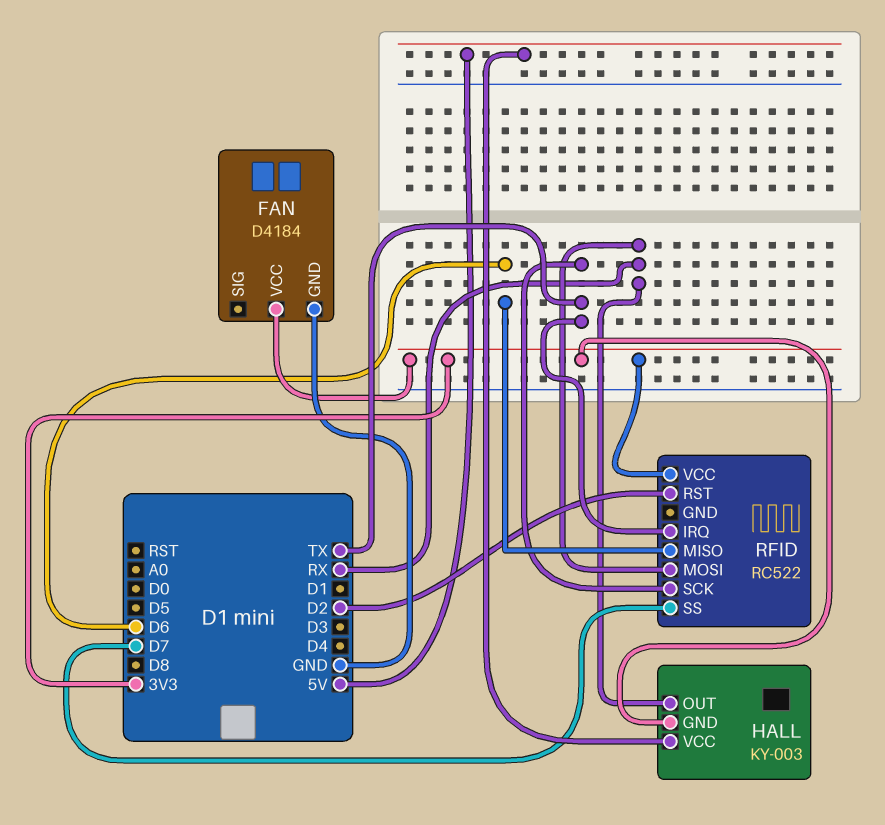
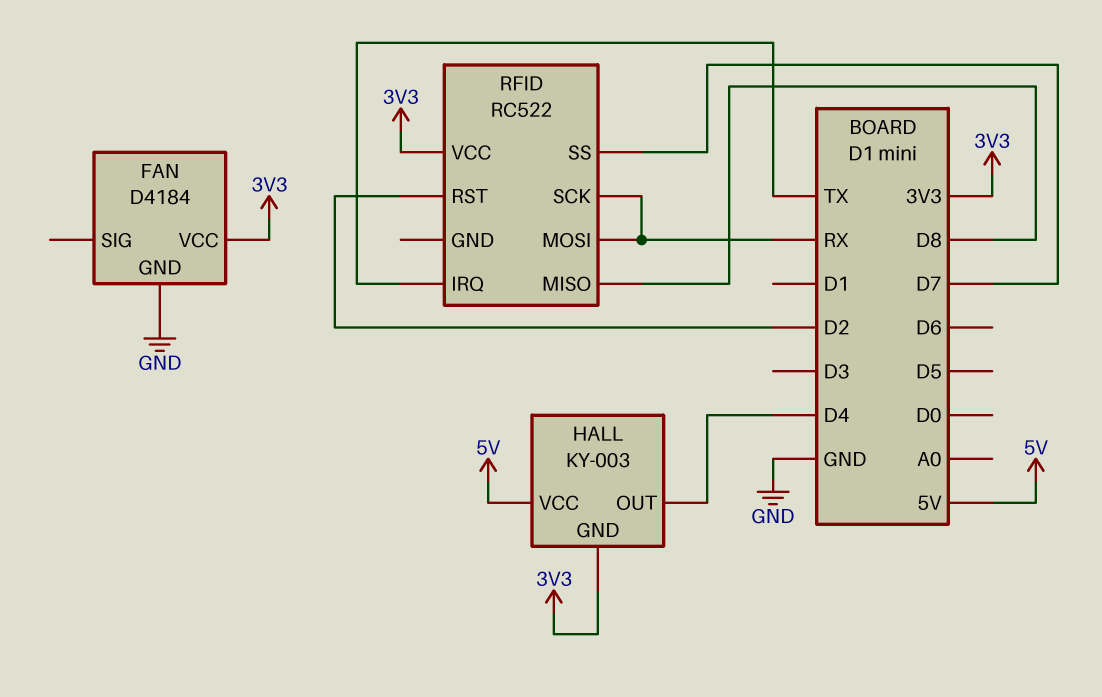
HALL pin OUT: RX -> D4
RFID pin MISO: D6 -> D8
RFID pin SCK: TX -> RX

